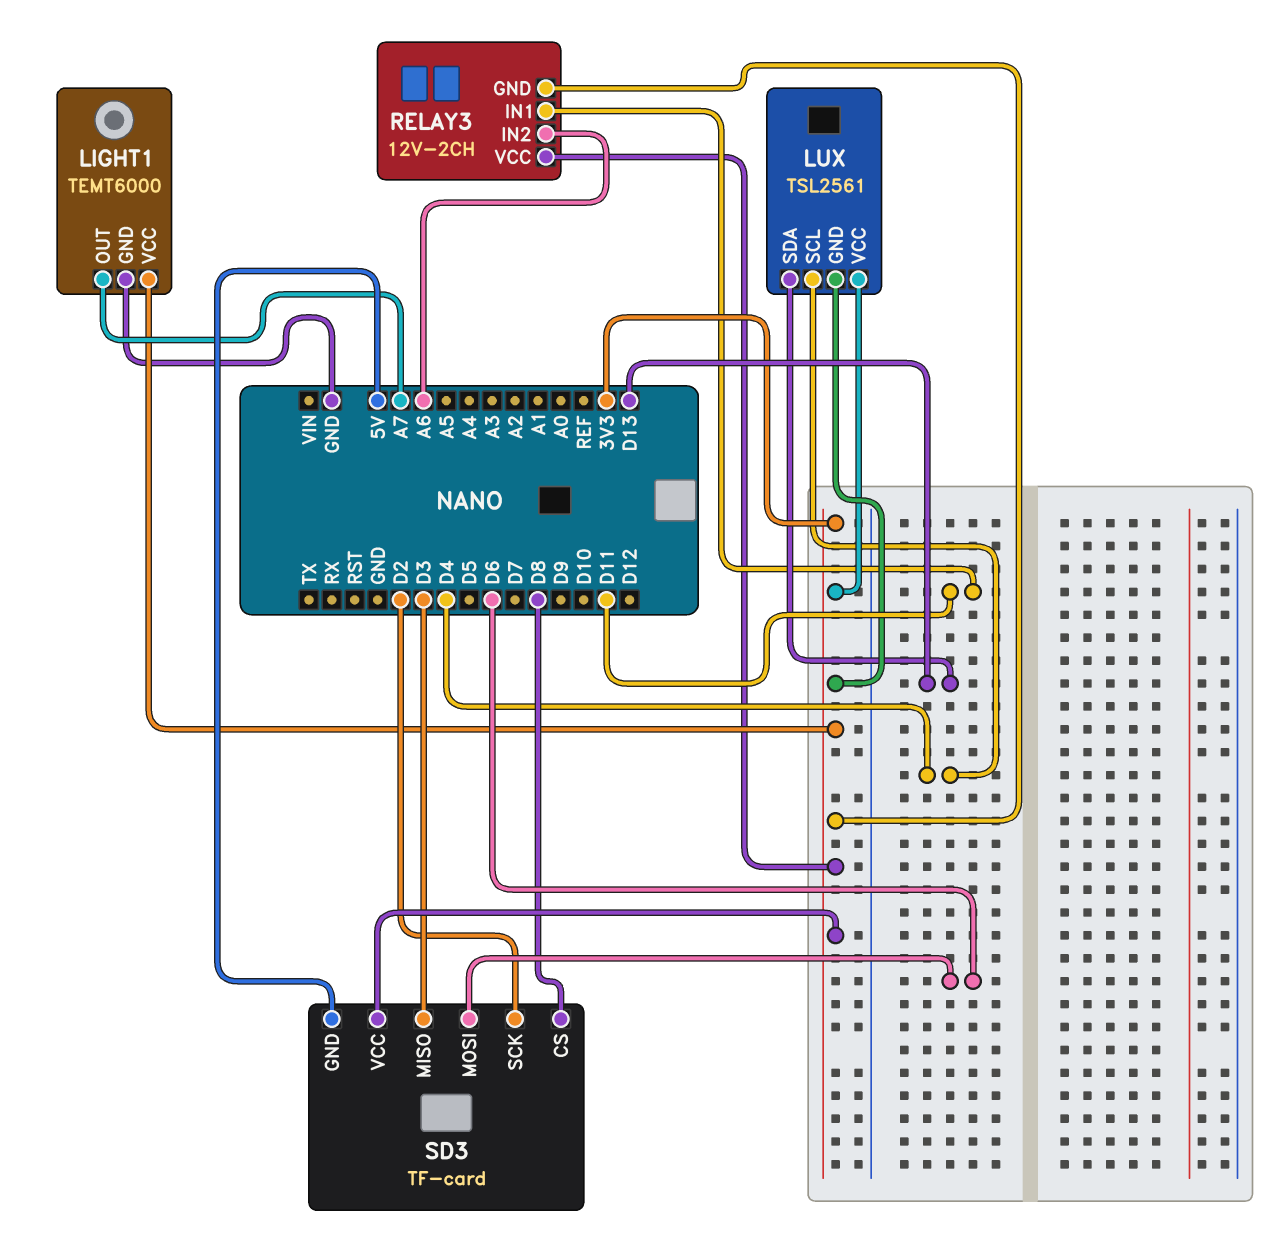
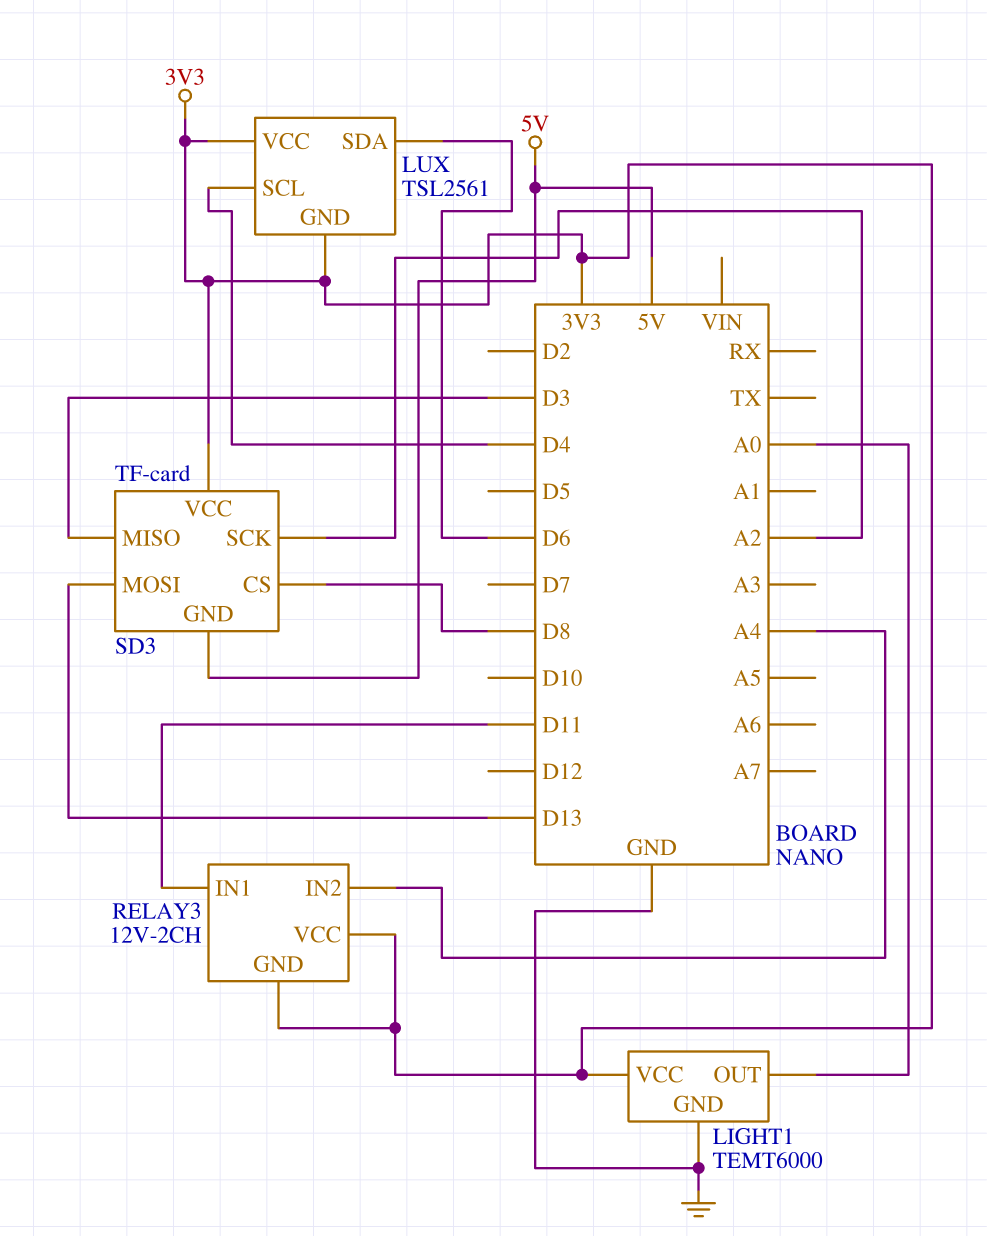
LIGHT1 pin OUT: A7 -> A0
LUX pin SDA: D13 -> D6
RELAY3 pin IN2: A6 -> A4
SD3 pin MOSI: D6 -> D13
SD3 pin SCK: D2 -> A2

